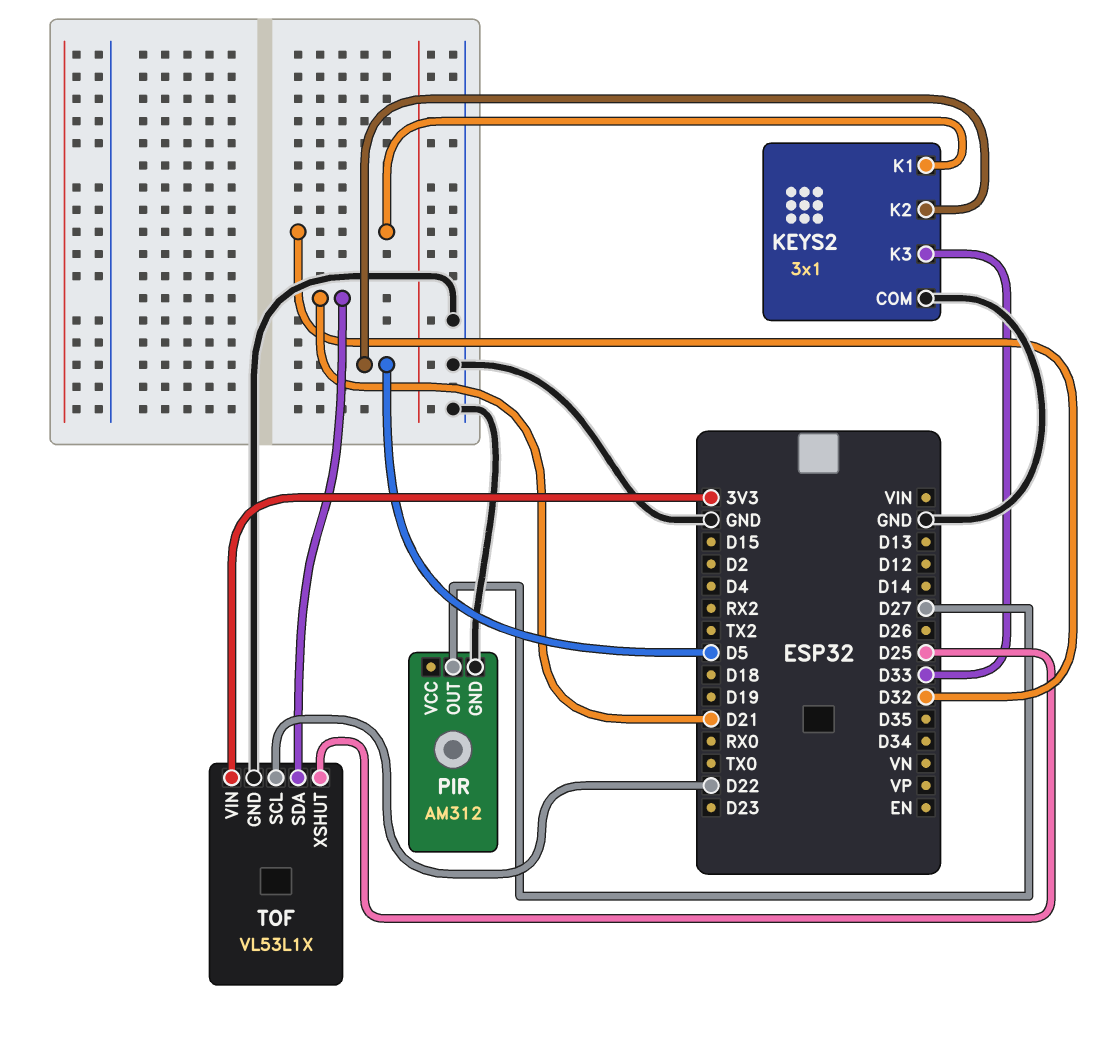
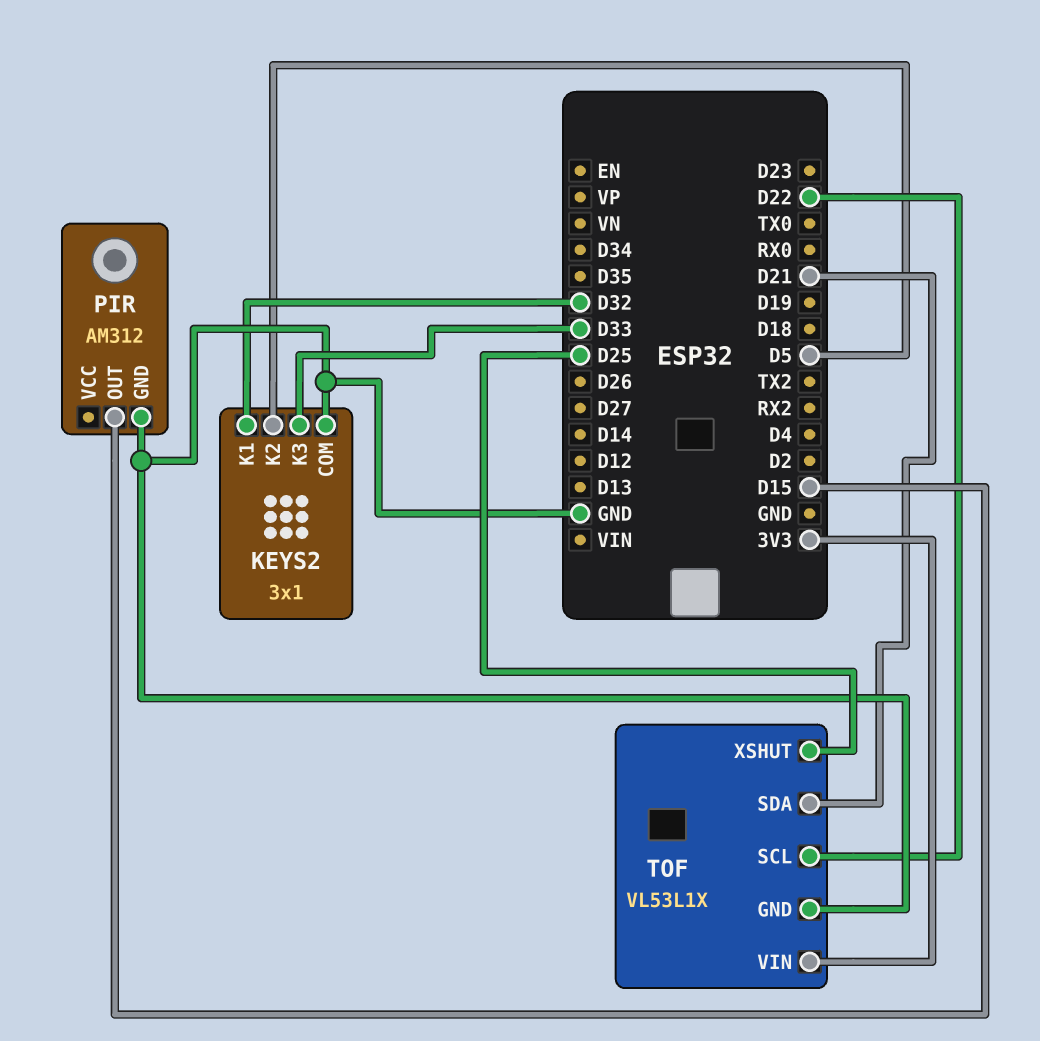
PIR pin OUT: D27 -> D15

